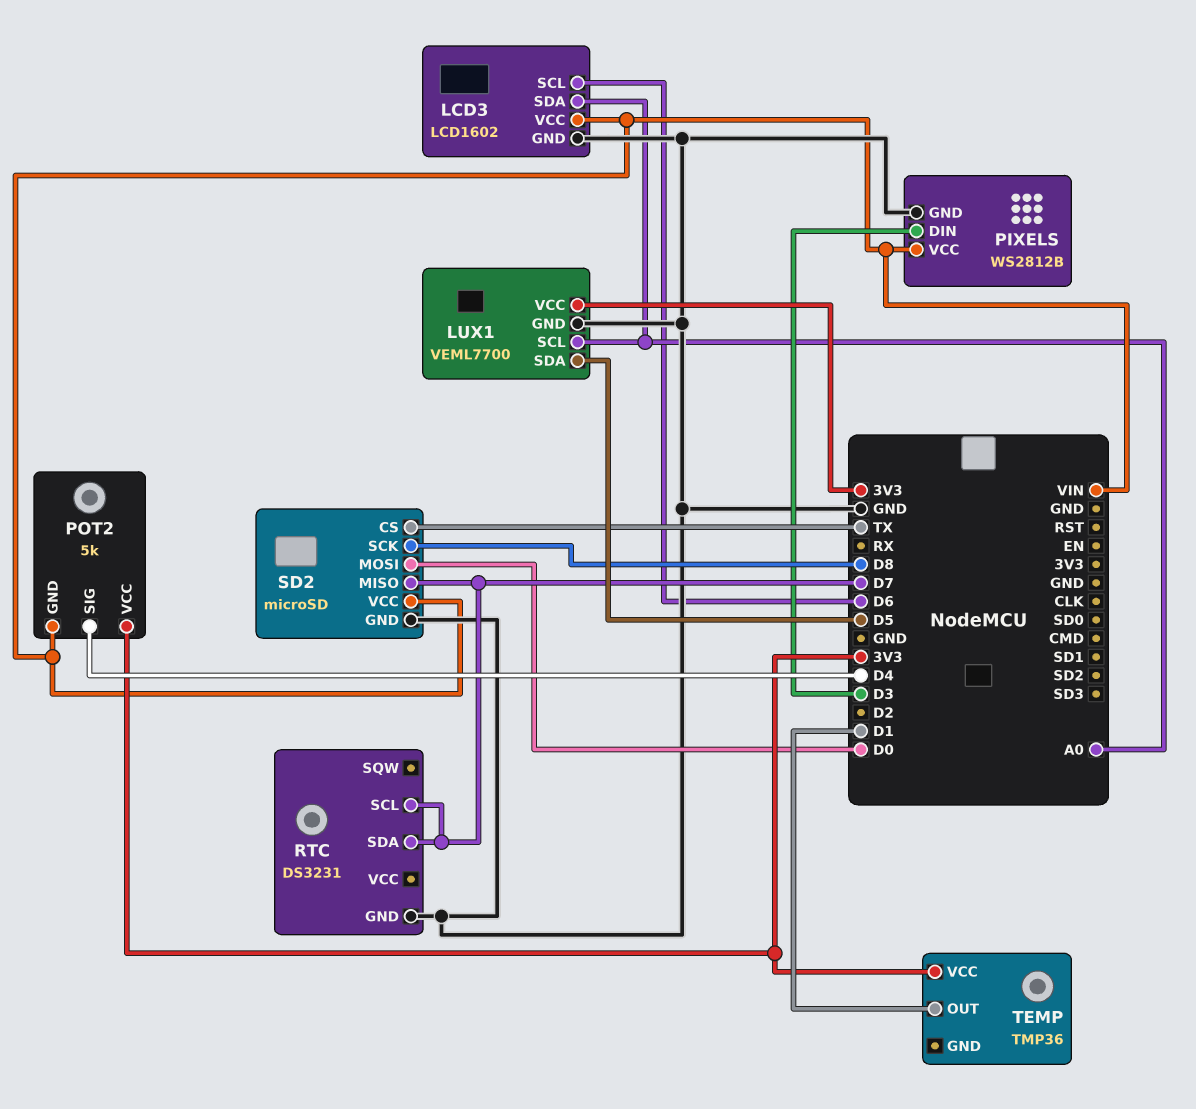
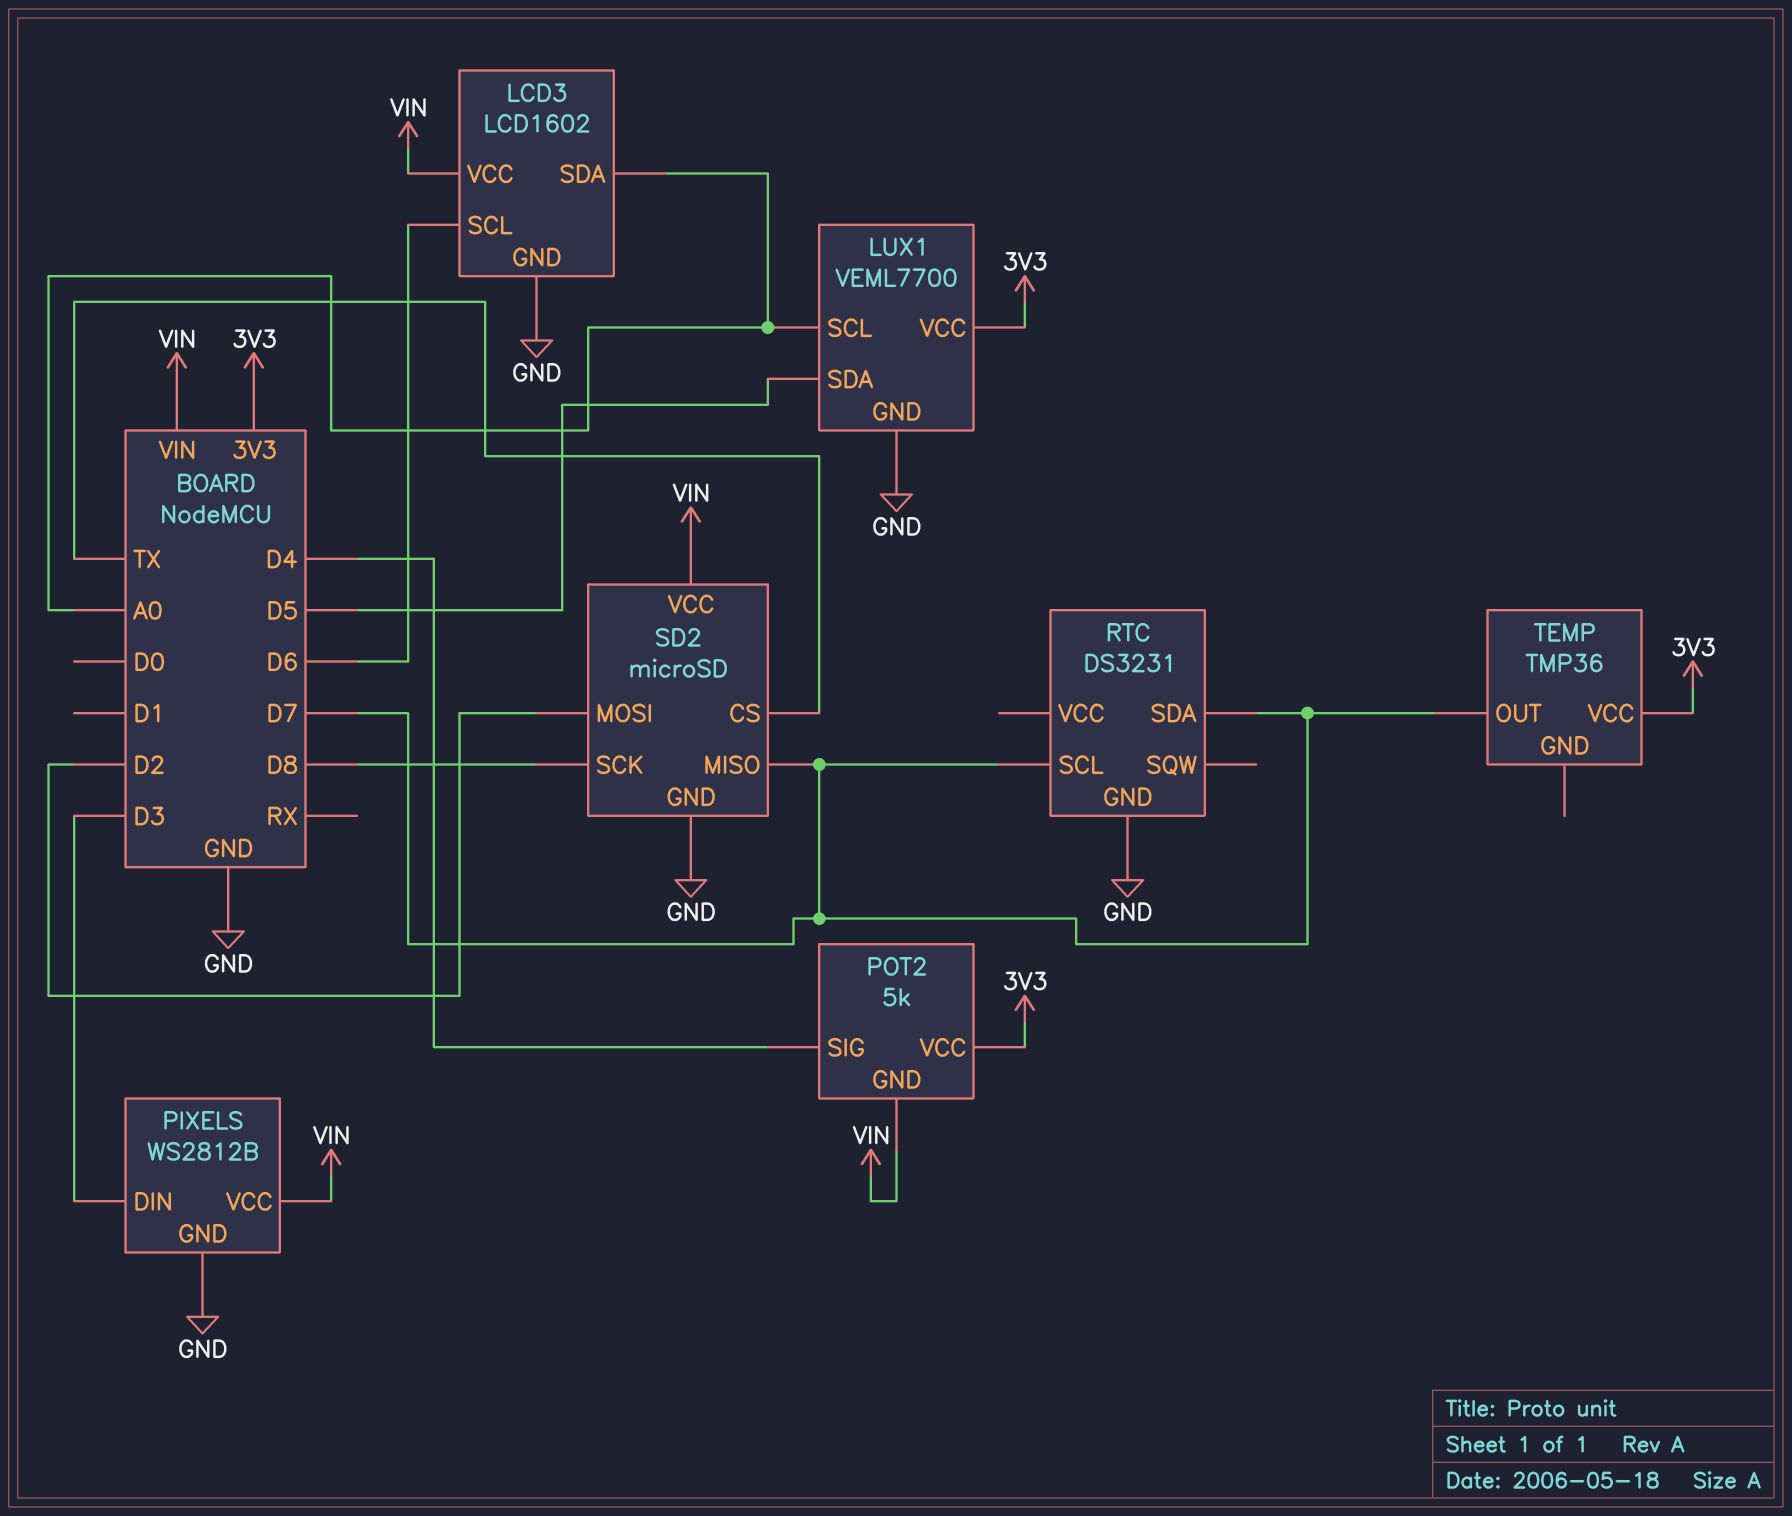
SD2 pin MOSI: D0 -> D2
TEMP pin OUT: D1 -> D7

